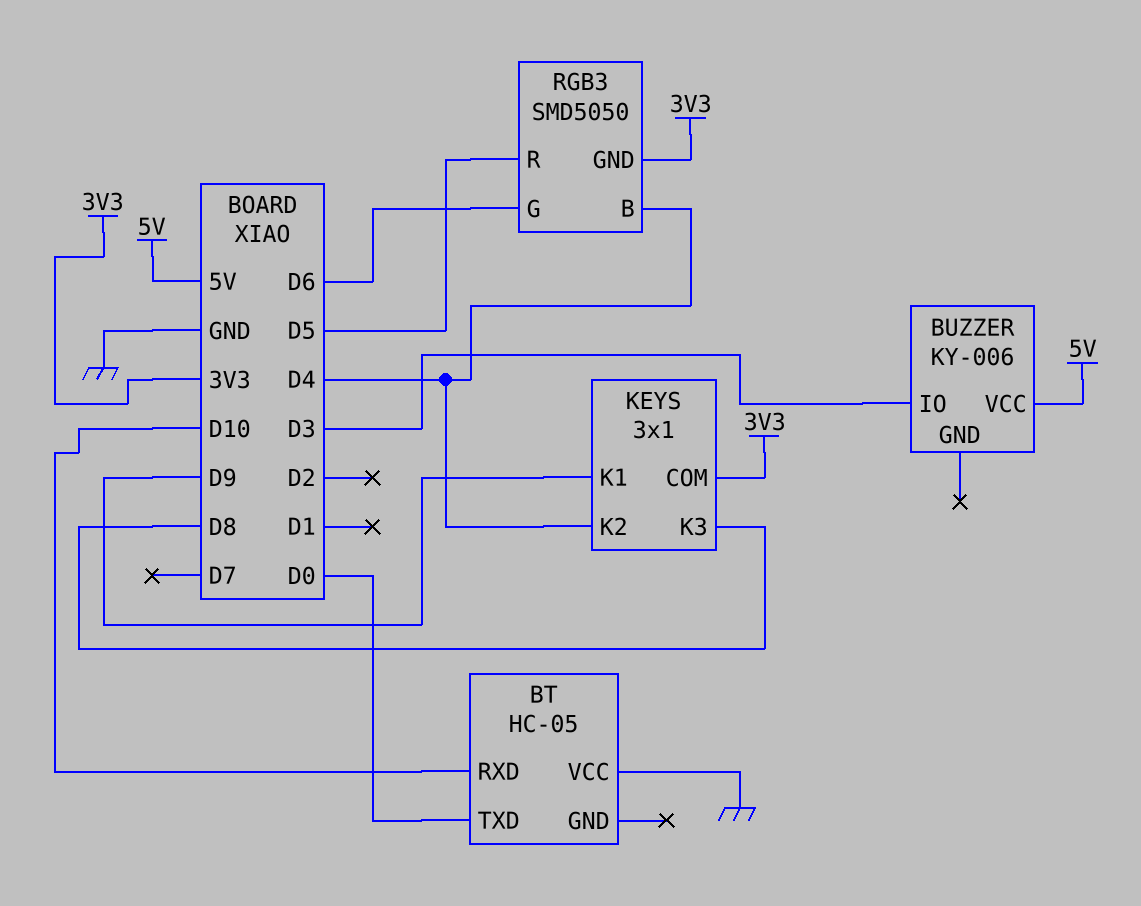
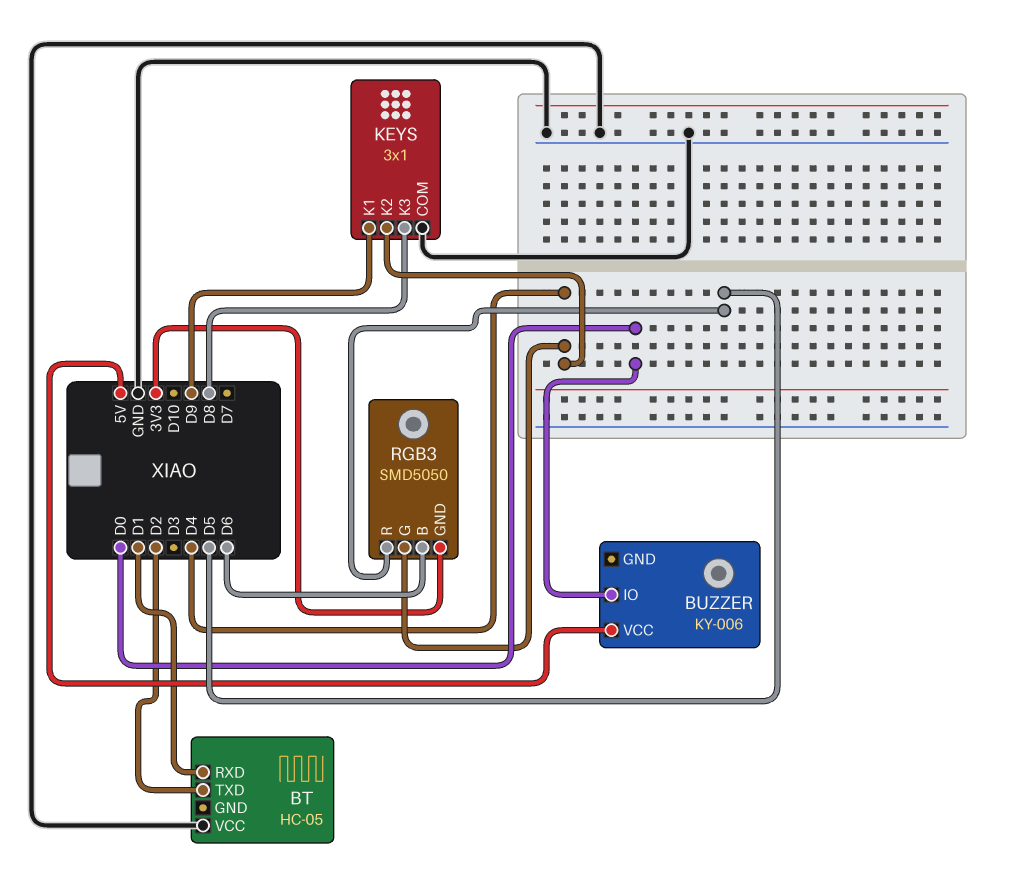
BT pin RXD: D10 -> D1
BT pin TXD: D0 -> D2
BUZZER pin IO: D3 -> D0
KEYS pin COM: 3V3 -> GND
RGB3 pin B: D4 -> D6
RGB3 pin G: D6 -> D4

